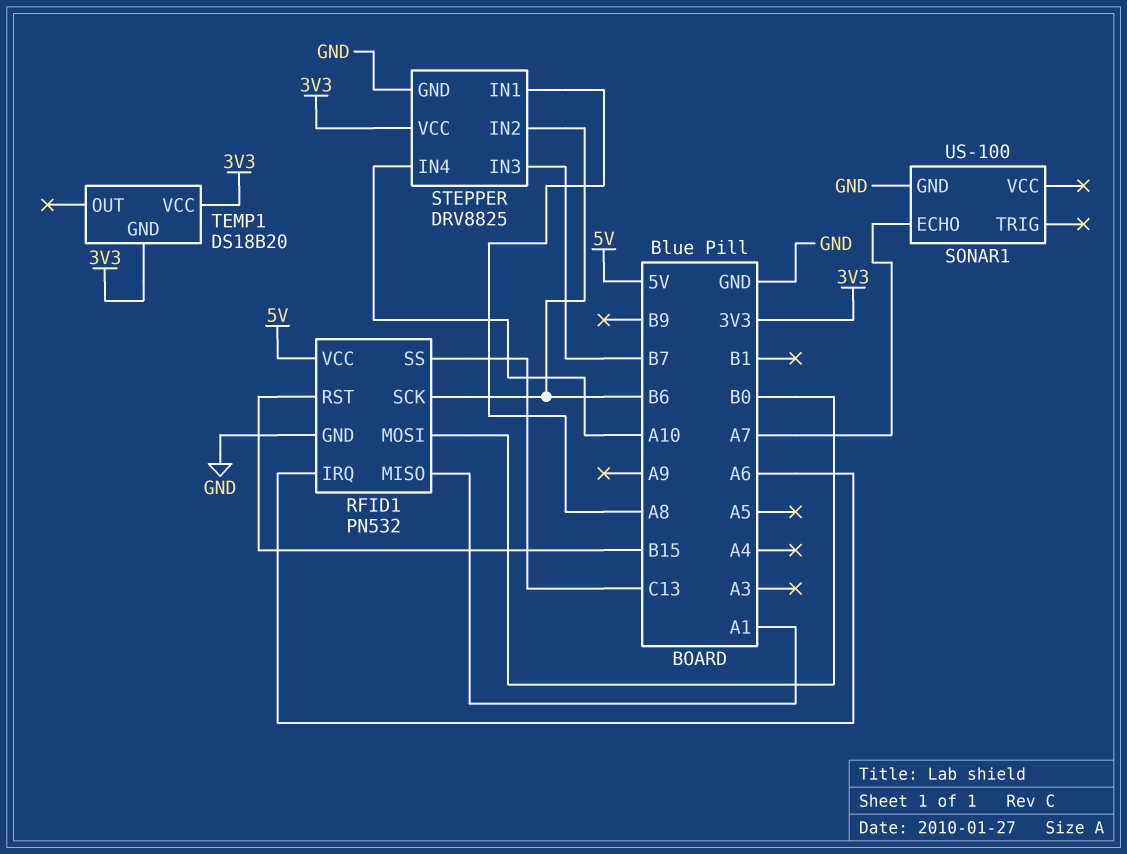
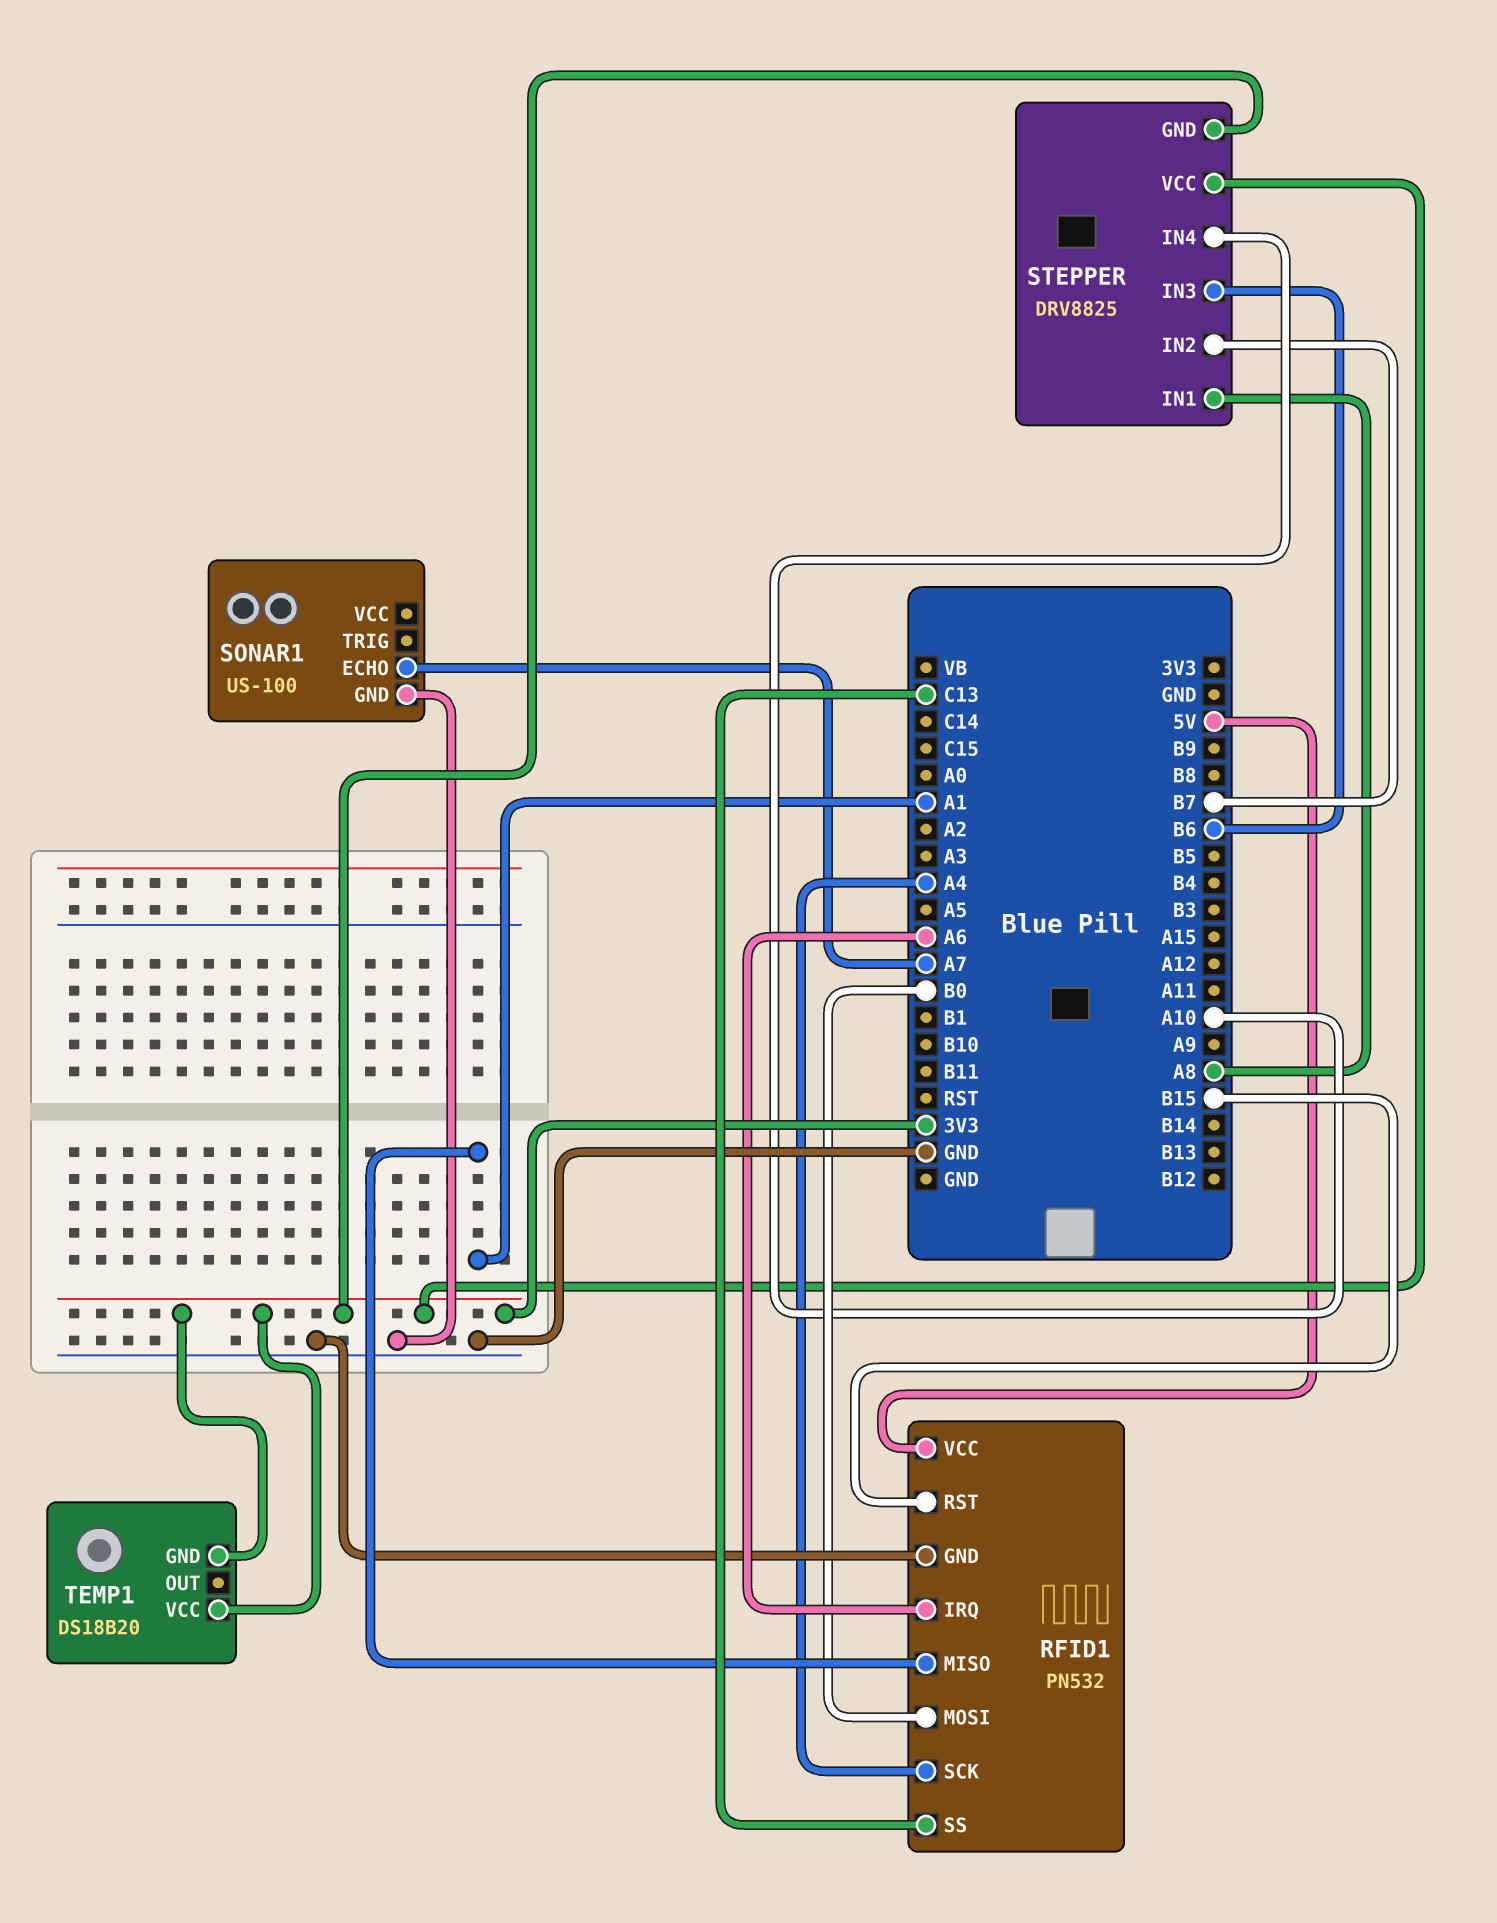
RFID1 pin SCK: B6 -> A4
STEPPER pin GND: GND -> 3V3
STEPPER pin IN2: B6 -> B7
STEPPER pin IN3: B7 -> B6

